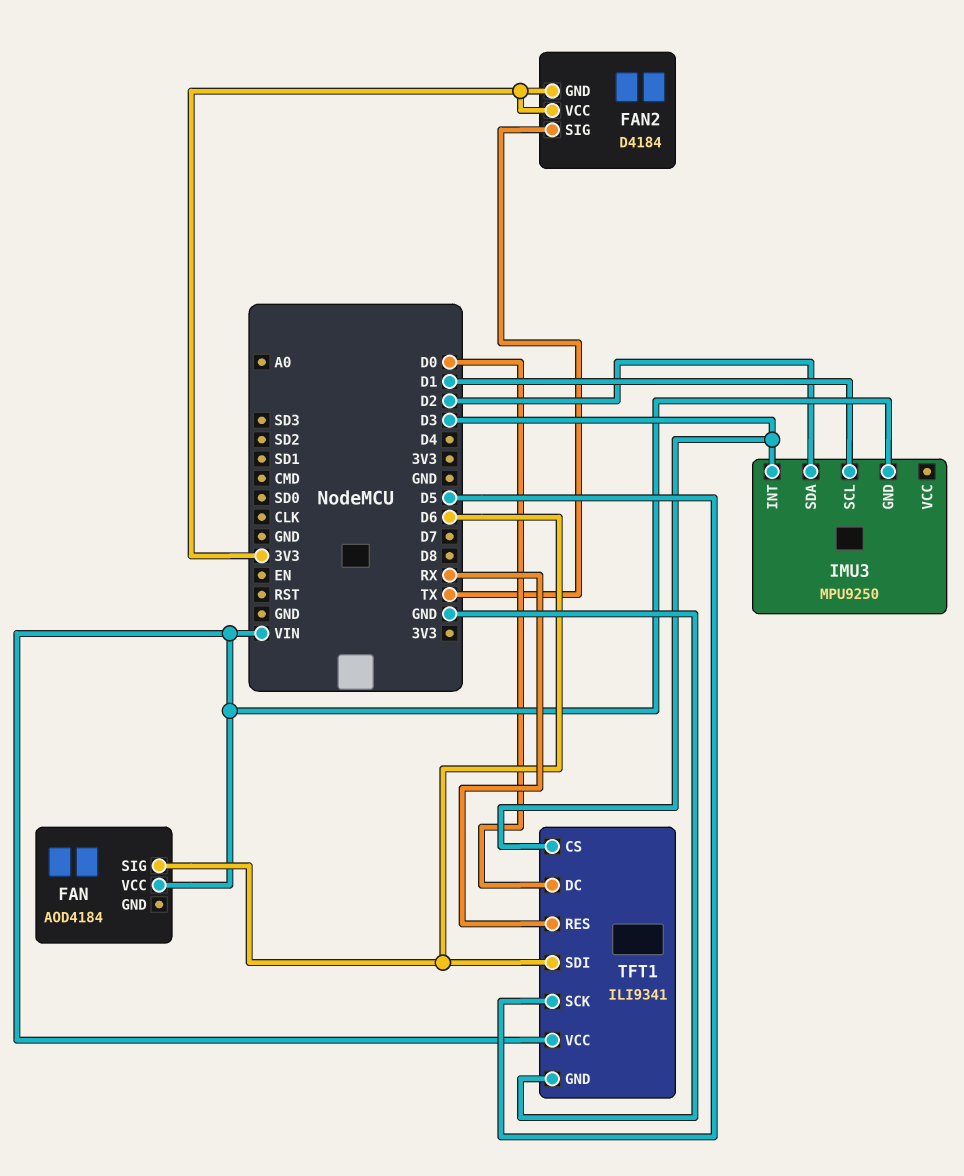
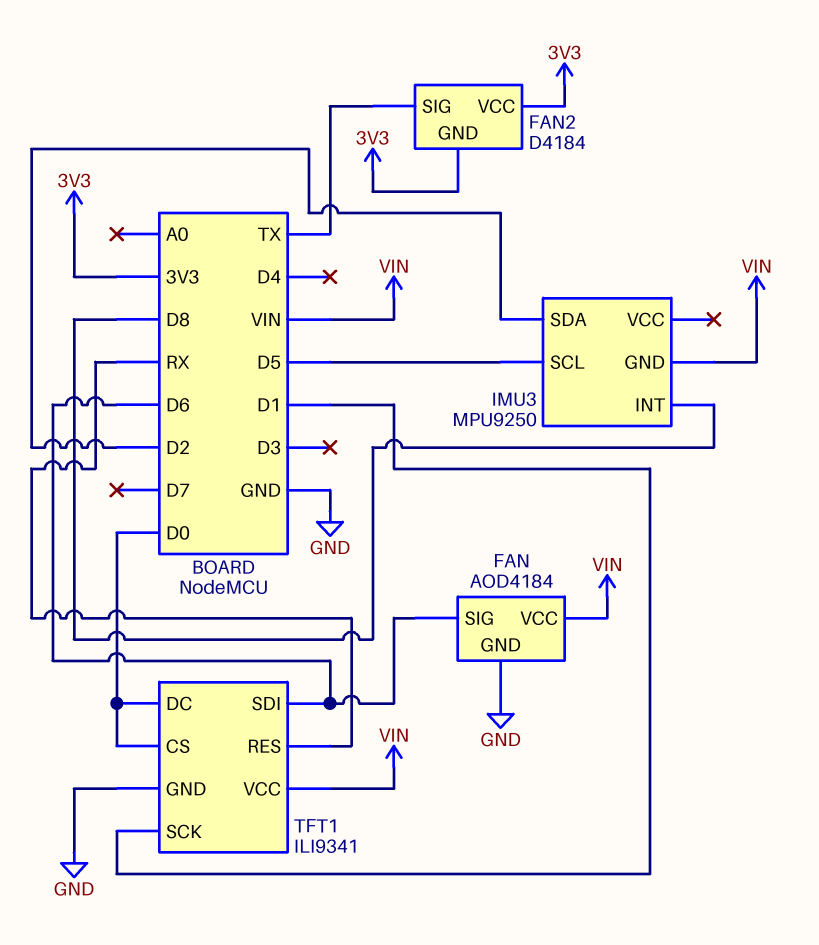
FAN pin GND: none -> GND
IMU3 pin INT: D3 -> D8
IMU3 pin SCL: D1 -> D5
TFT1 pin CS: D3 -> D0
TFT1 pin SCK: D5 -> D1

